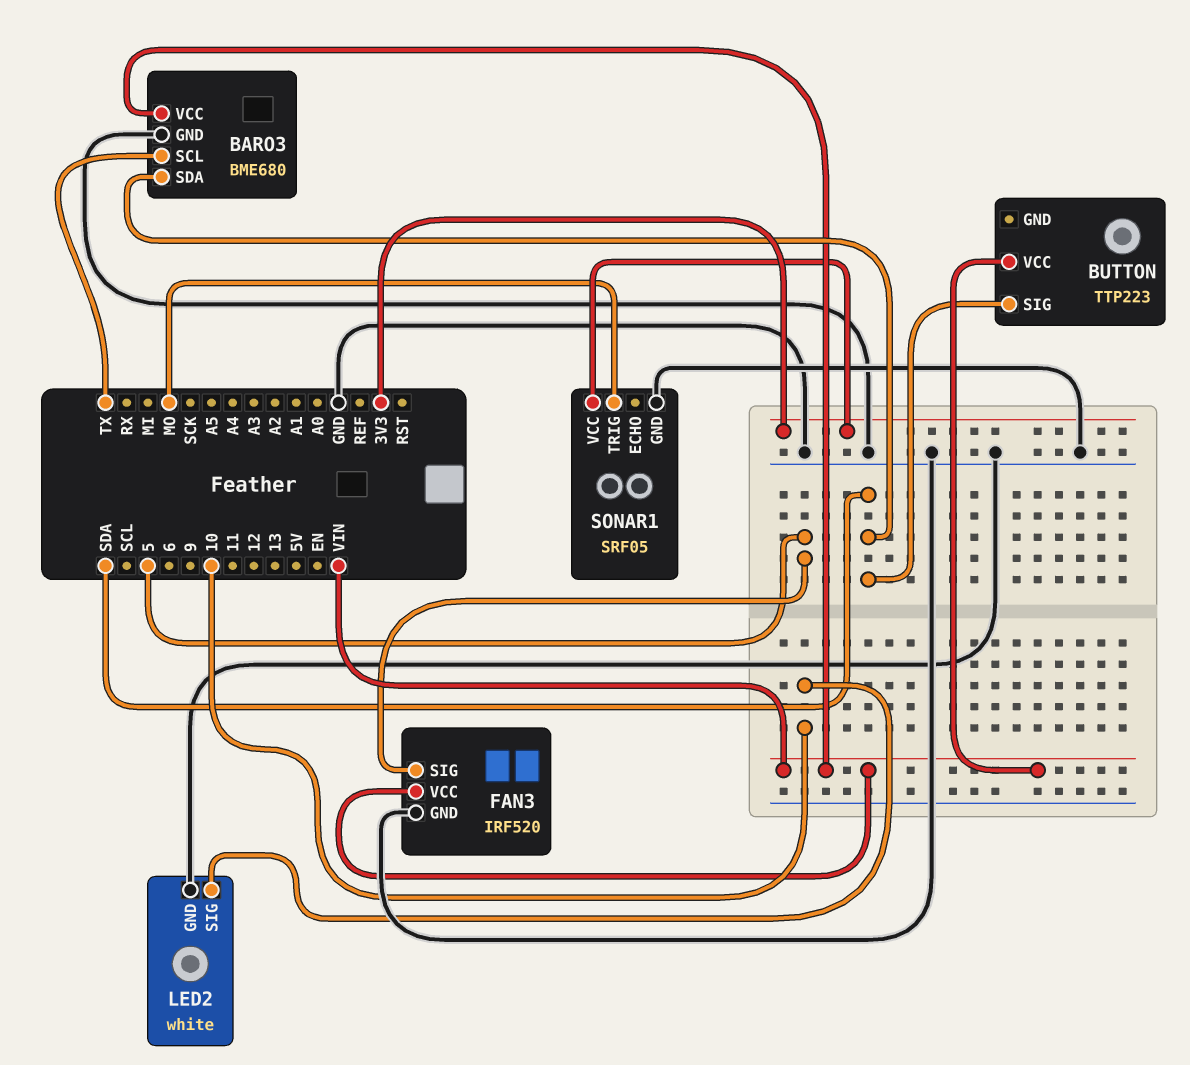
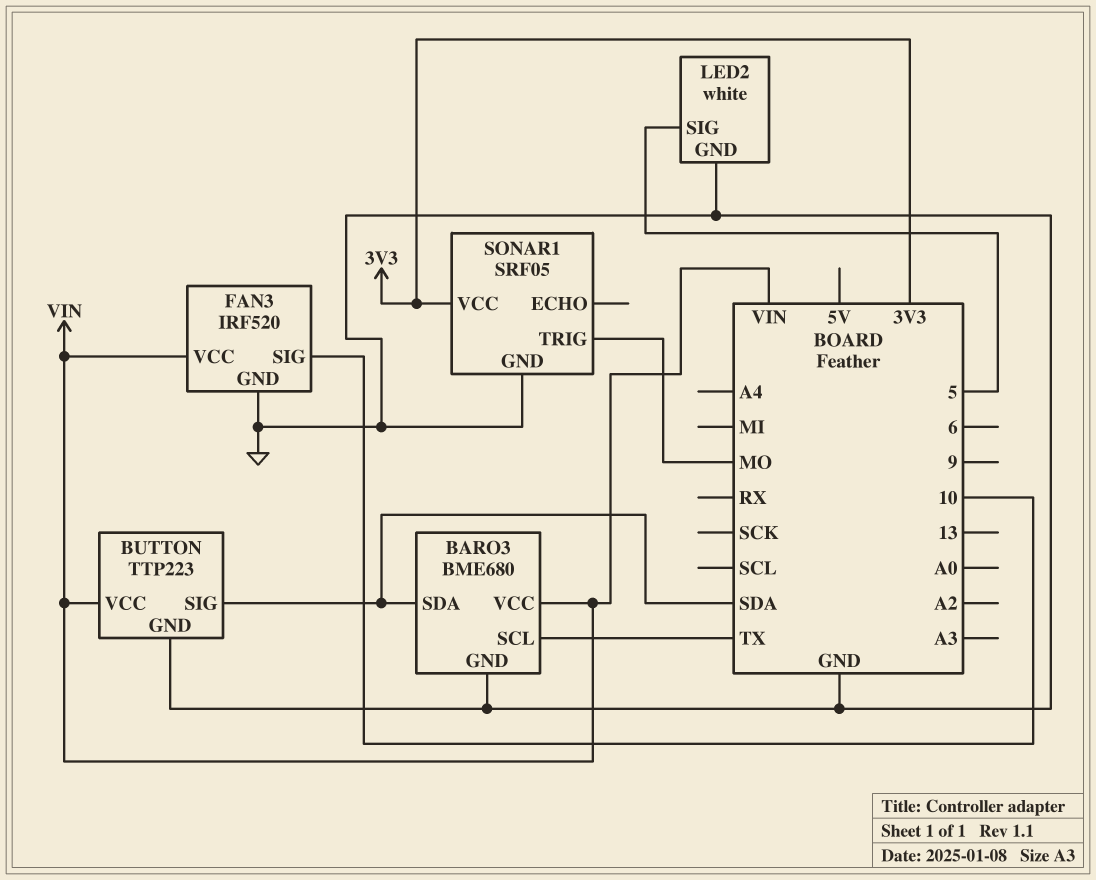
BUTTON pin GND: none -> GND
FAN3 pin SIG: 5 -> 10
LED2 pin SIG: 10 -> 5

